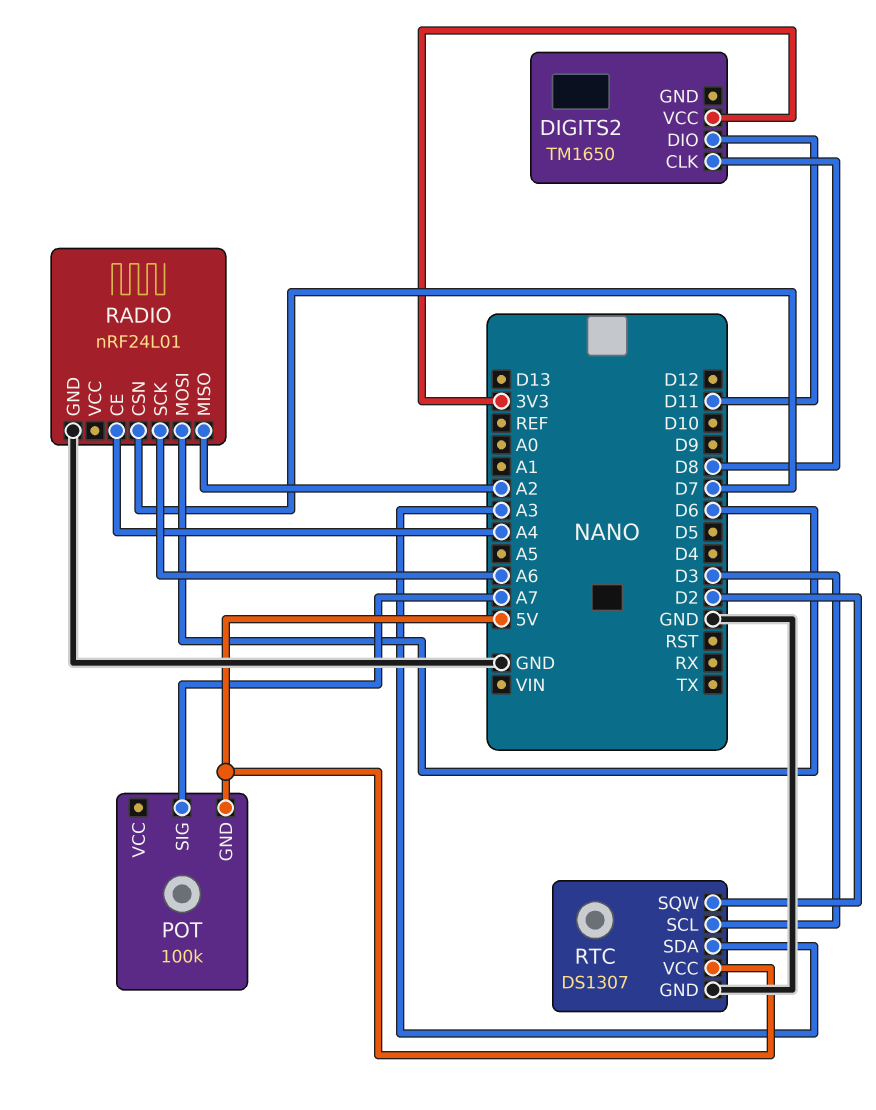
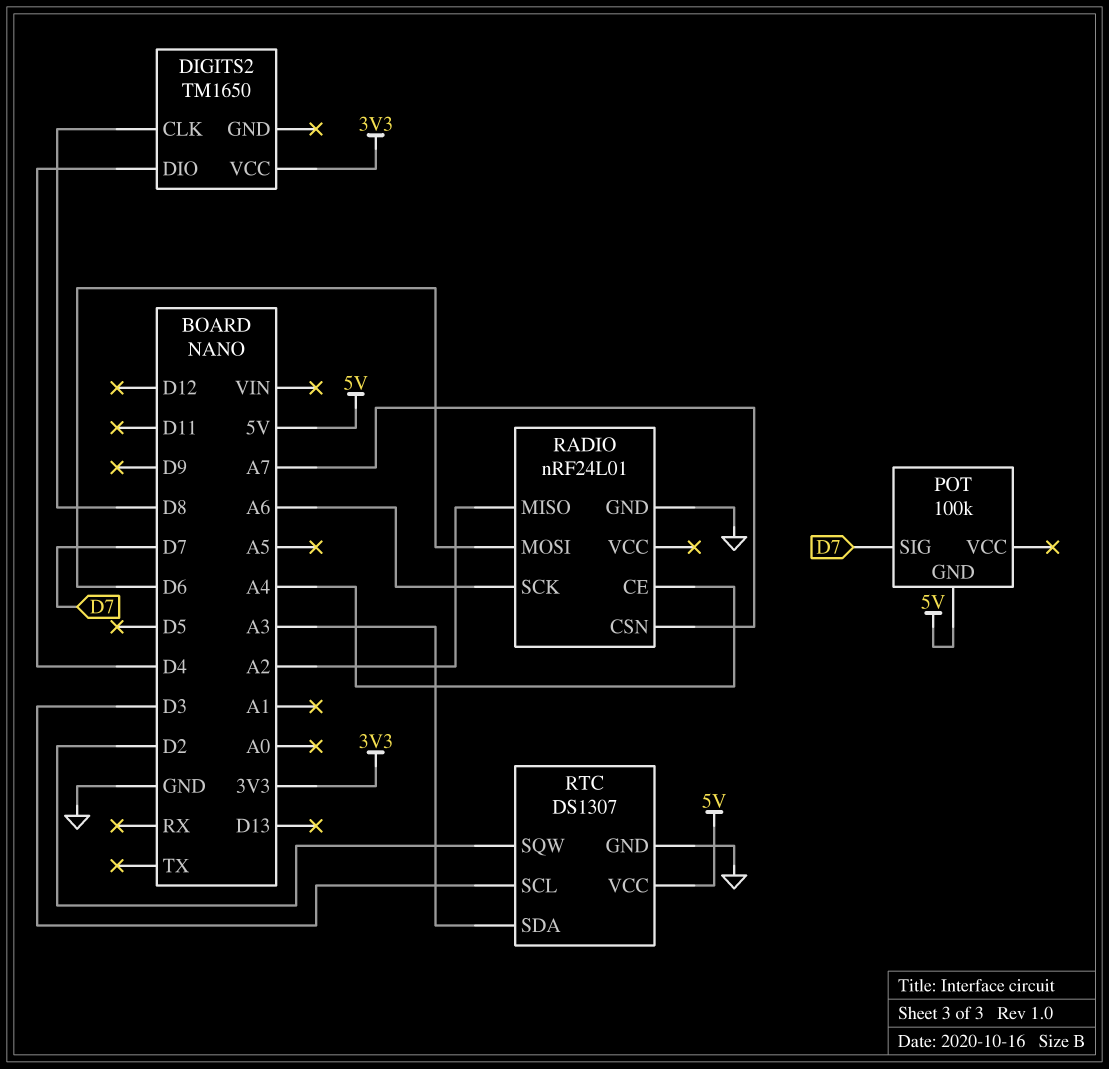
DIGITS2 pin DIO: D11 -> D4
POT pin SIG: A7 -> D7
RADIO pin CSN: D7 -> A7

